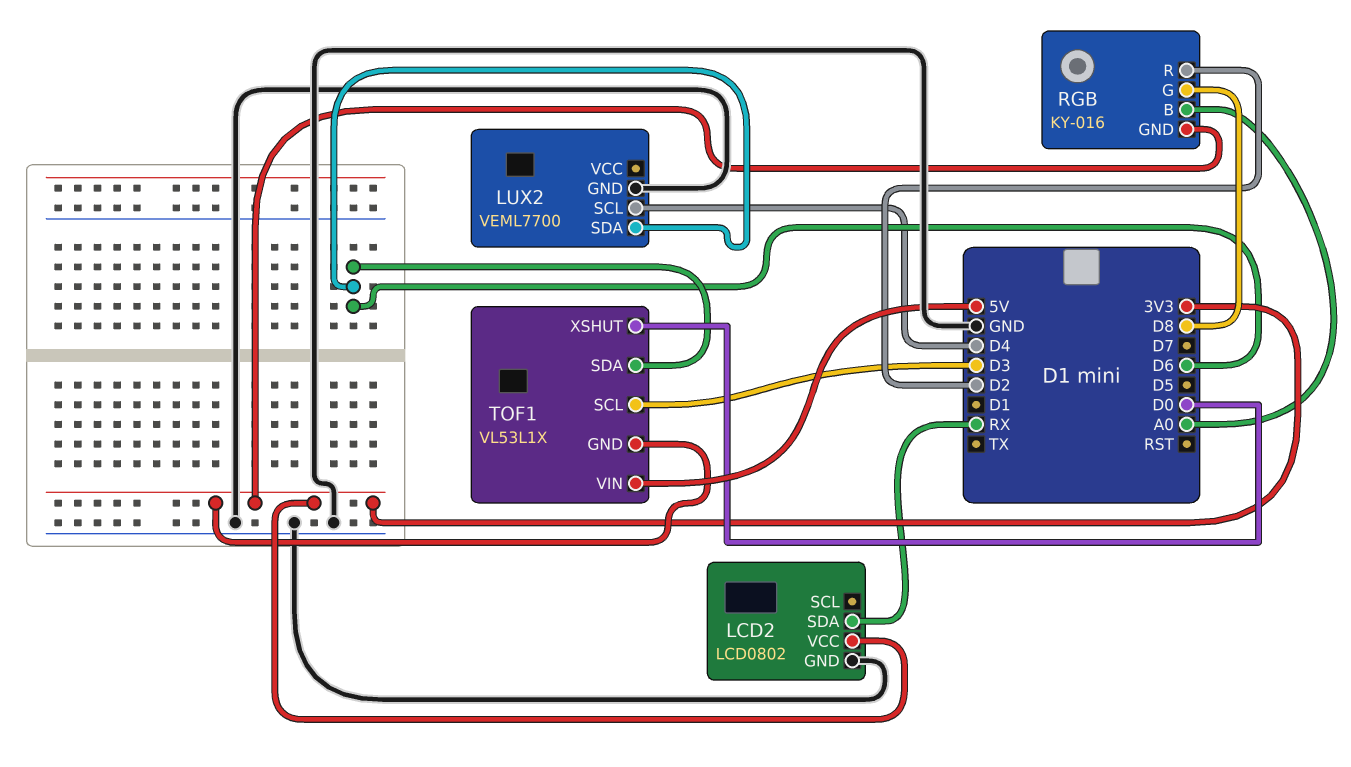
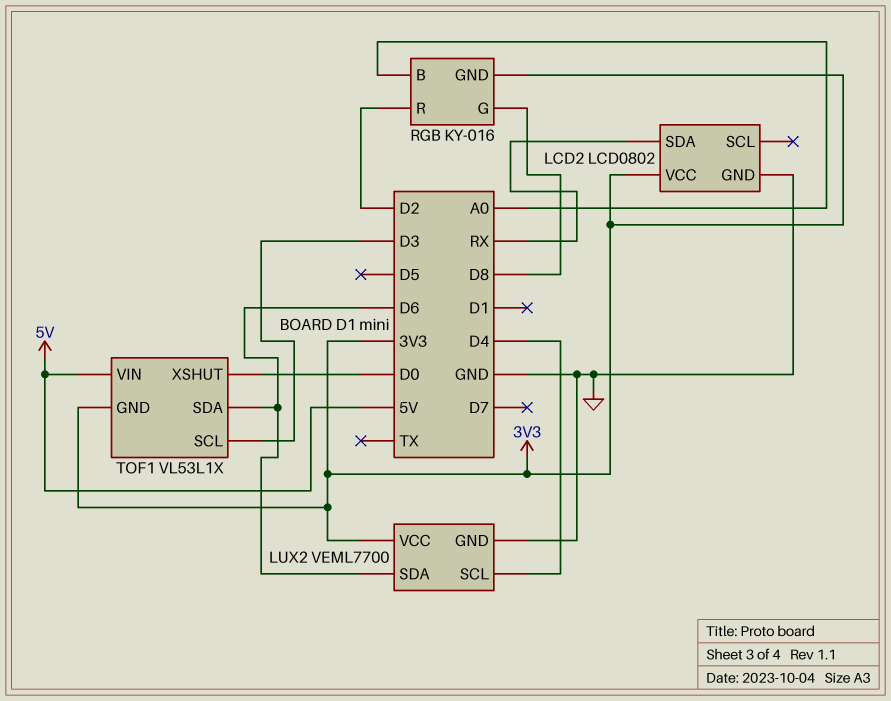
LUX2 pin VCC: none -> 3V3

